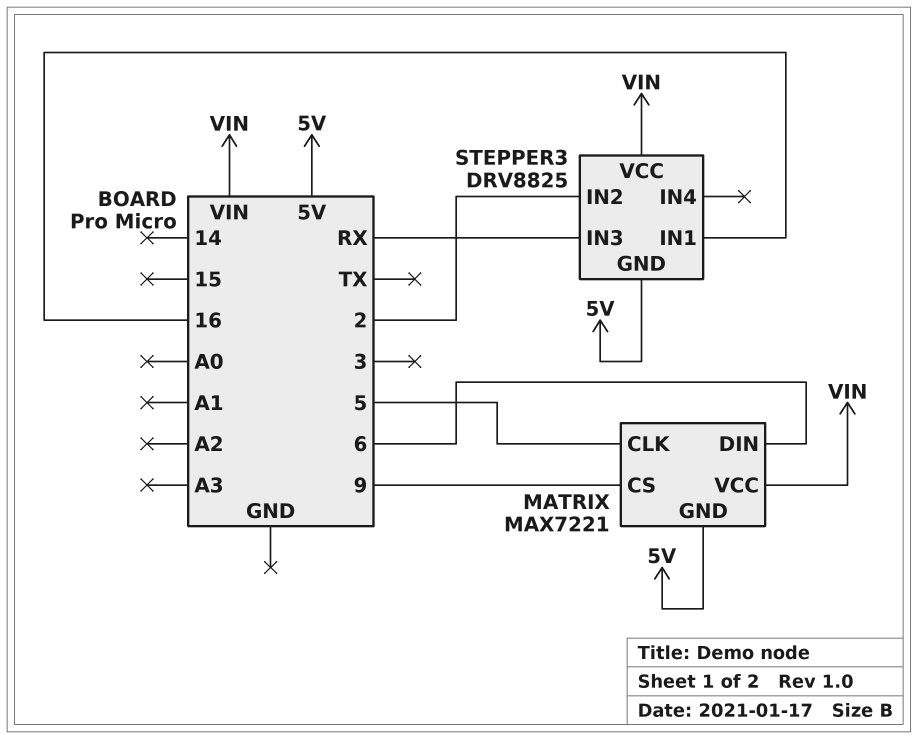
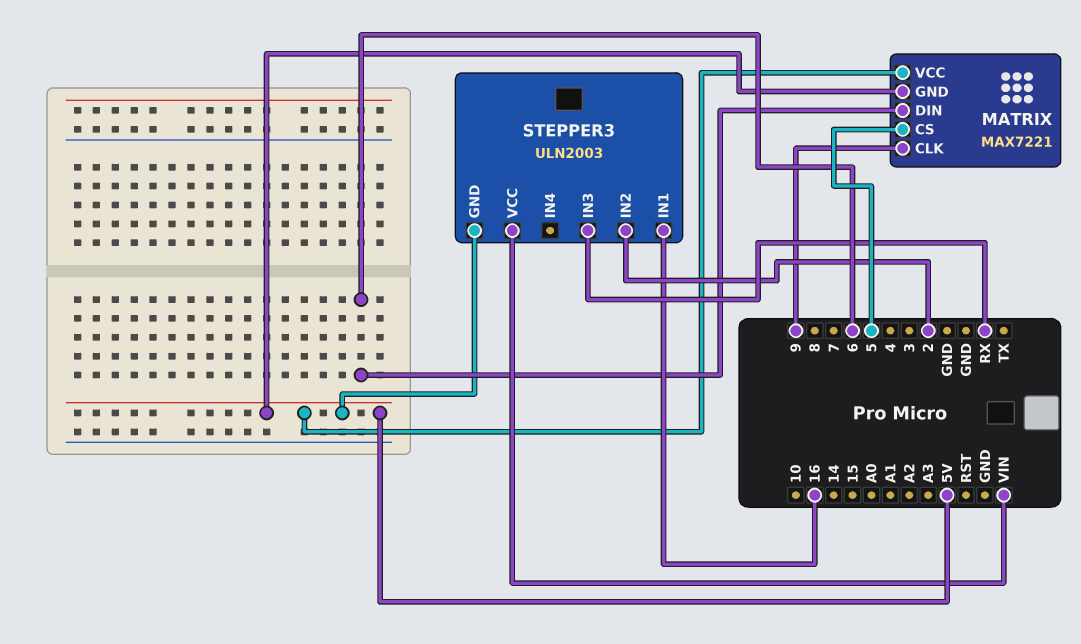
MATRIX pin CLK: 5 -> 9
MATRIX pin CS: 9 -> 5
MATRIX pin VCC: VIN -> 5V
STEPPER3: DRV8825 -> ULN2003

